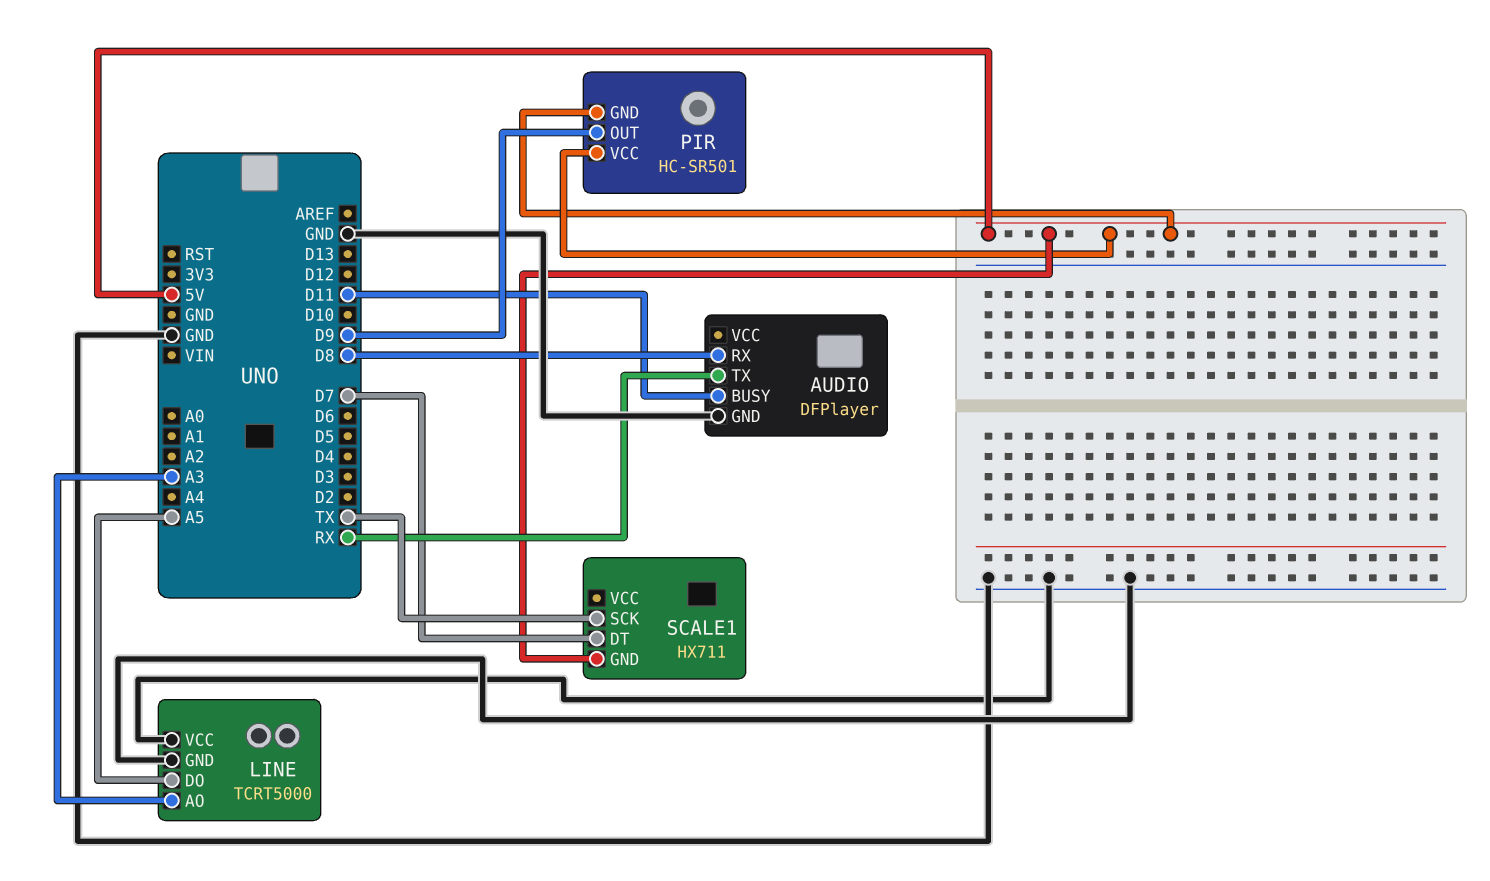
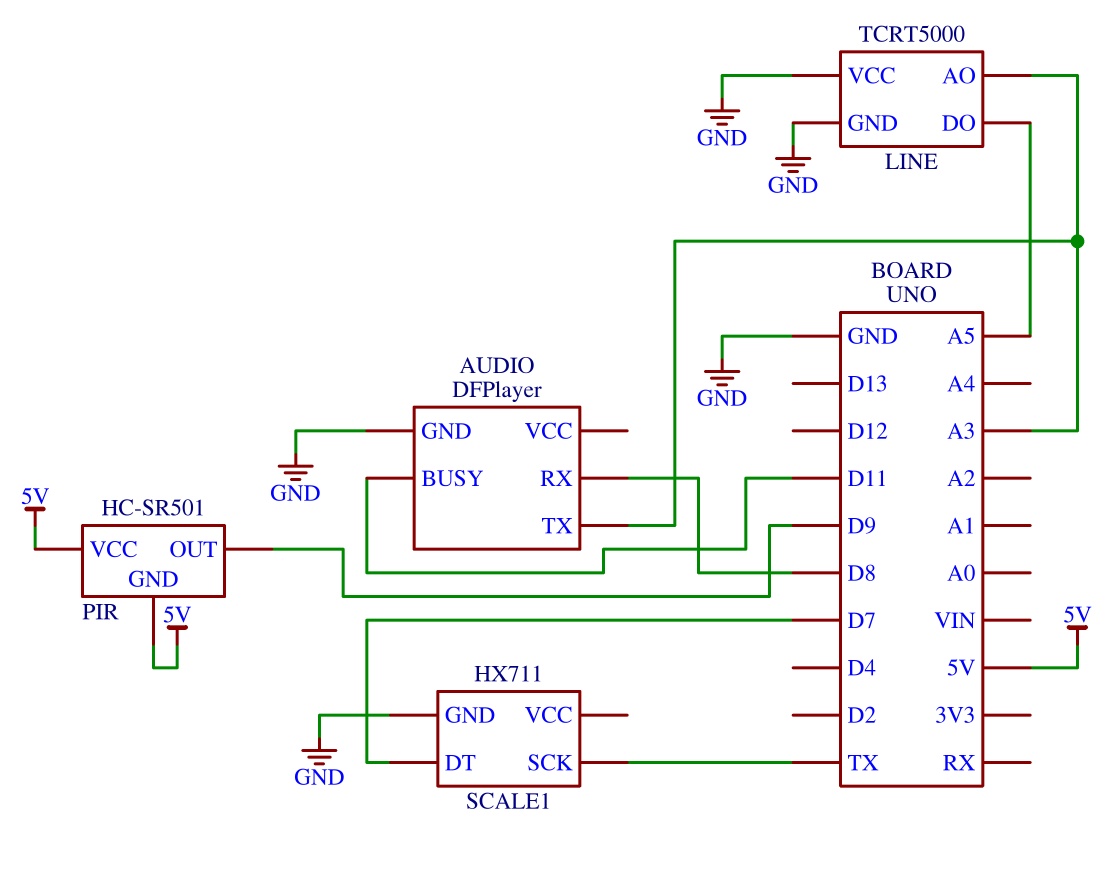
AUDIO pin TX: RX -> A3
SCALE1 pin GND: 5V -> GND

